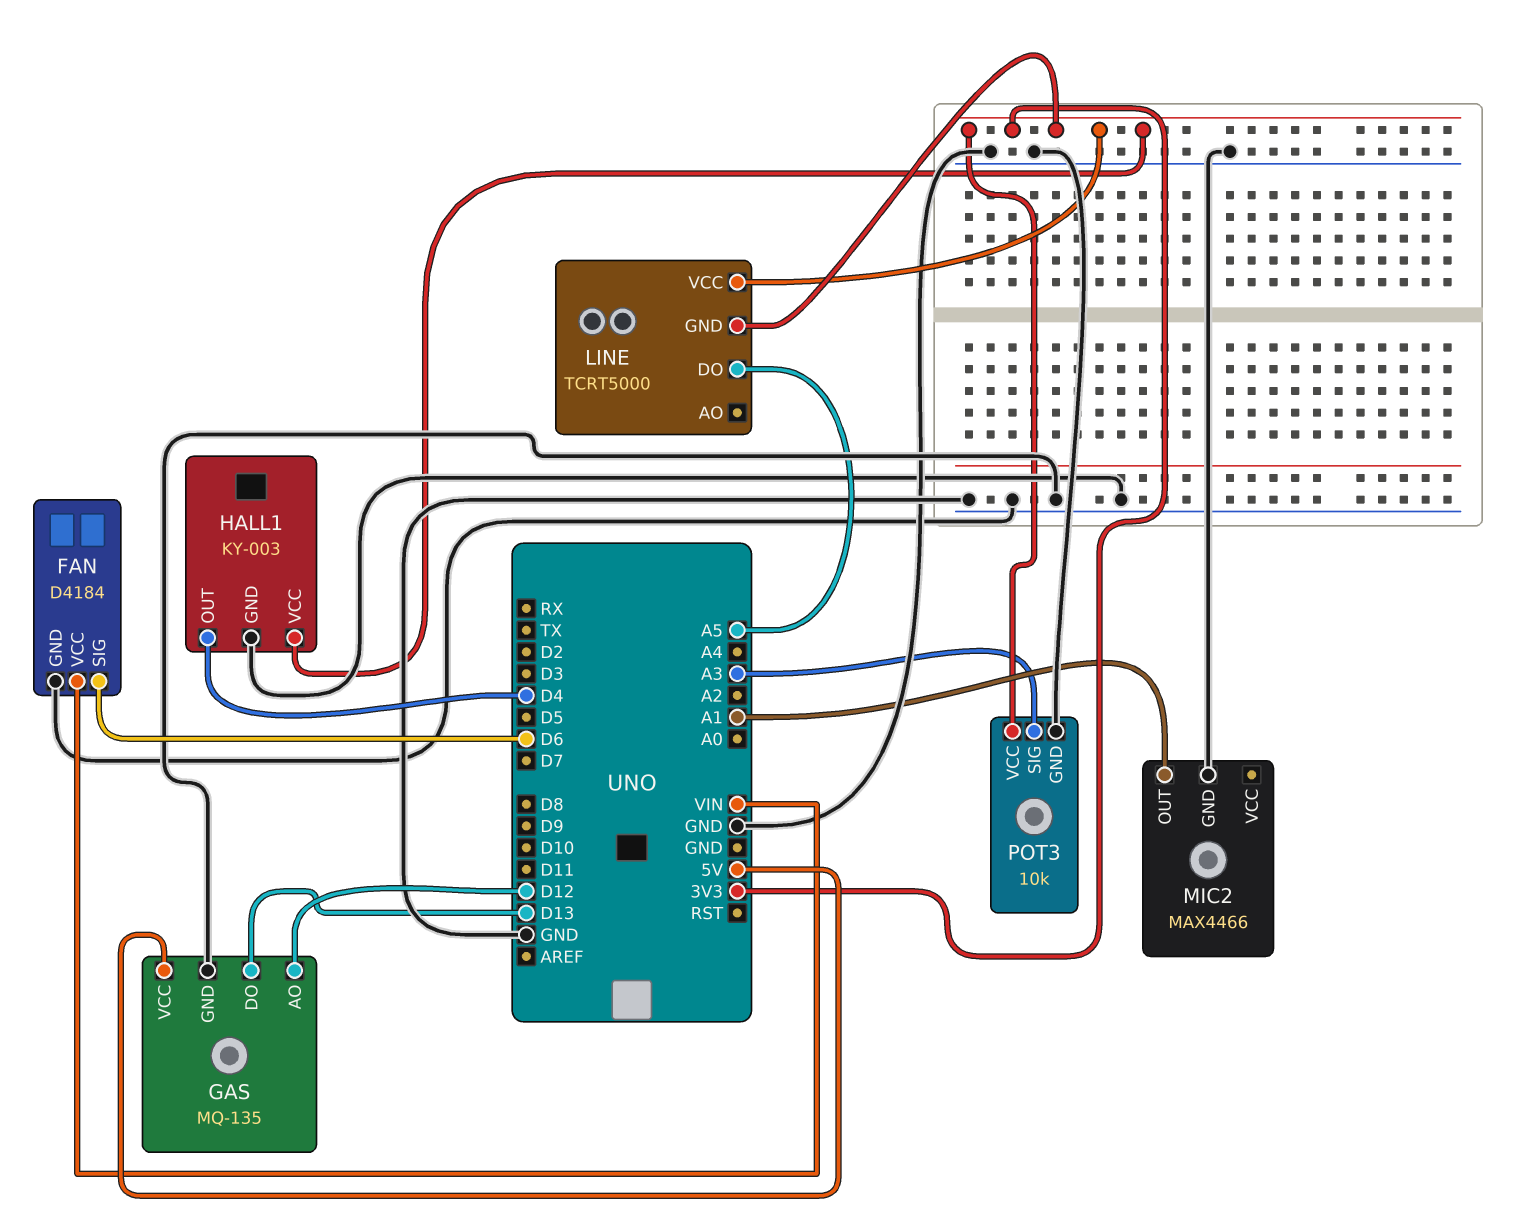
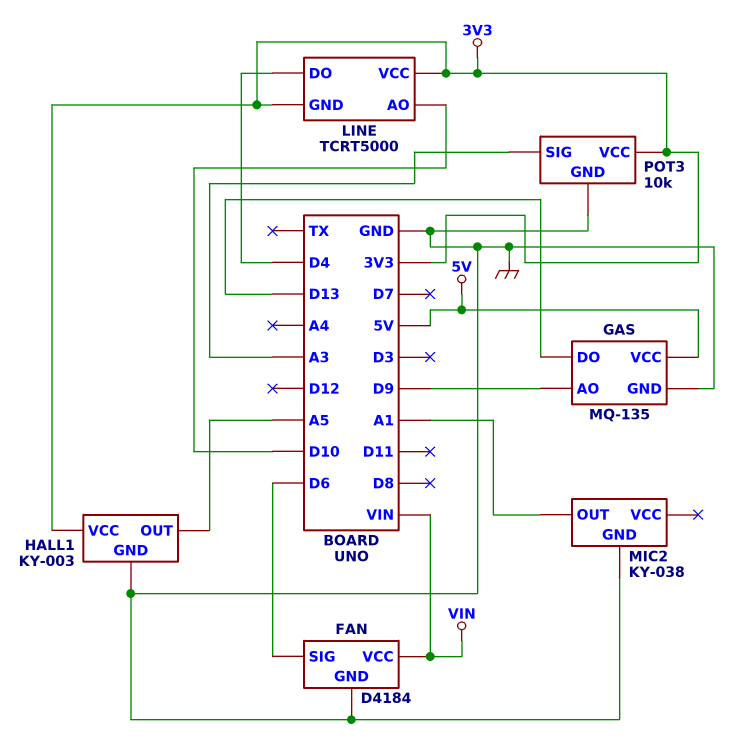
GAS pin AO: D12 -> D9
HALL1 pin OUT: D4 -> A5
LINE pin AO: none -> D10
LINE pin DO: A5 -> D4
MIC2: MAX4466 -> KY-038

